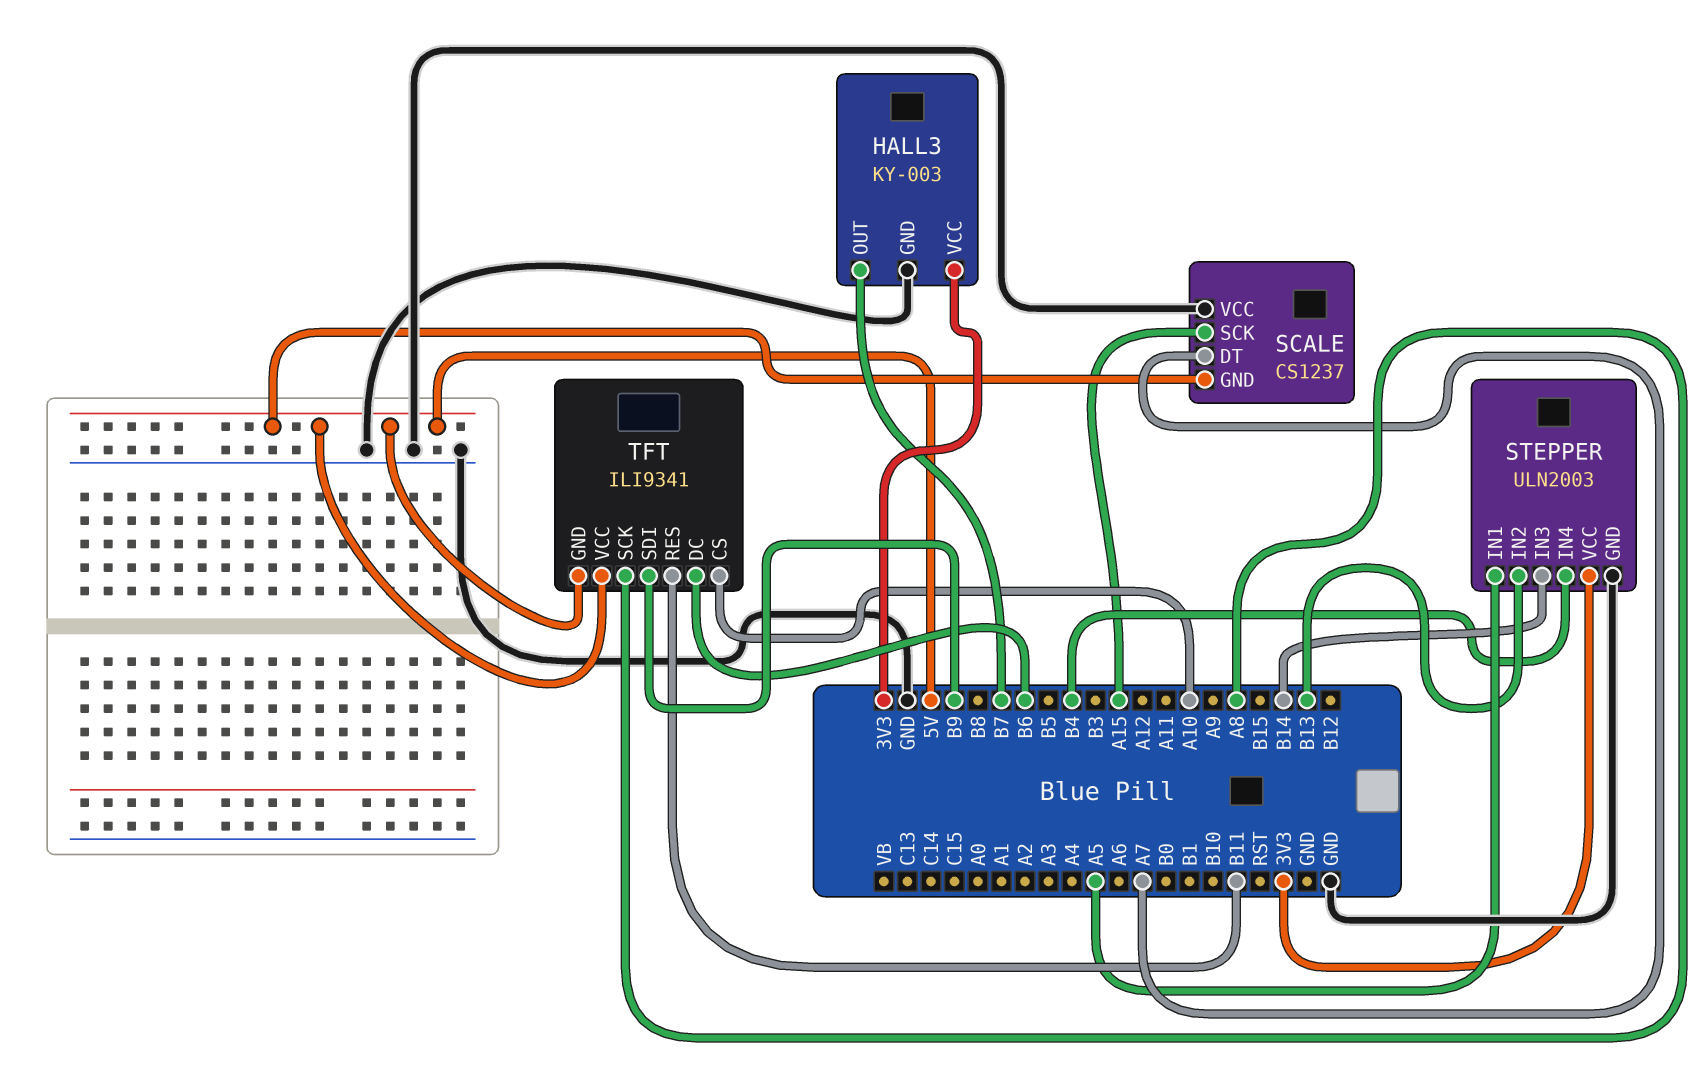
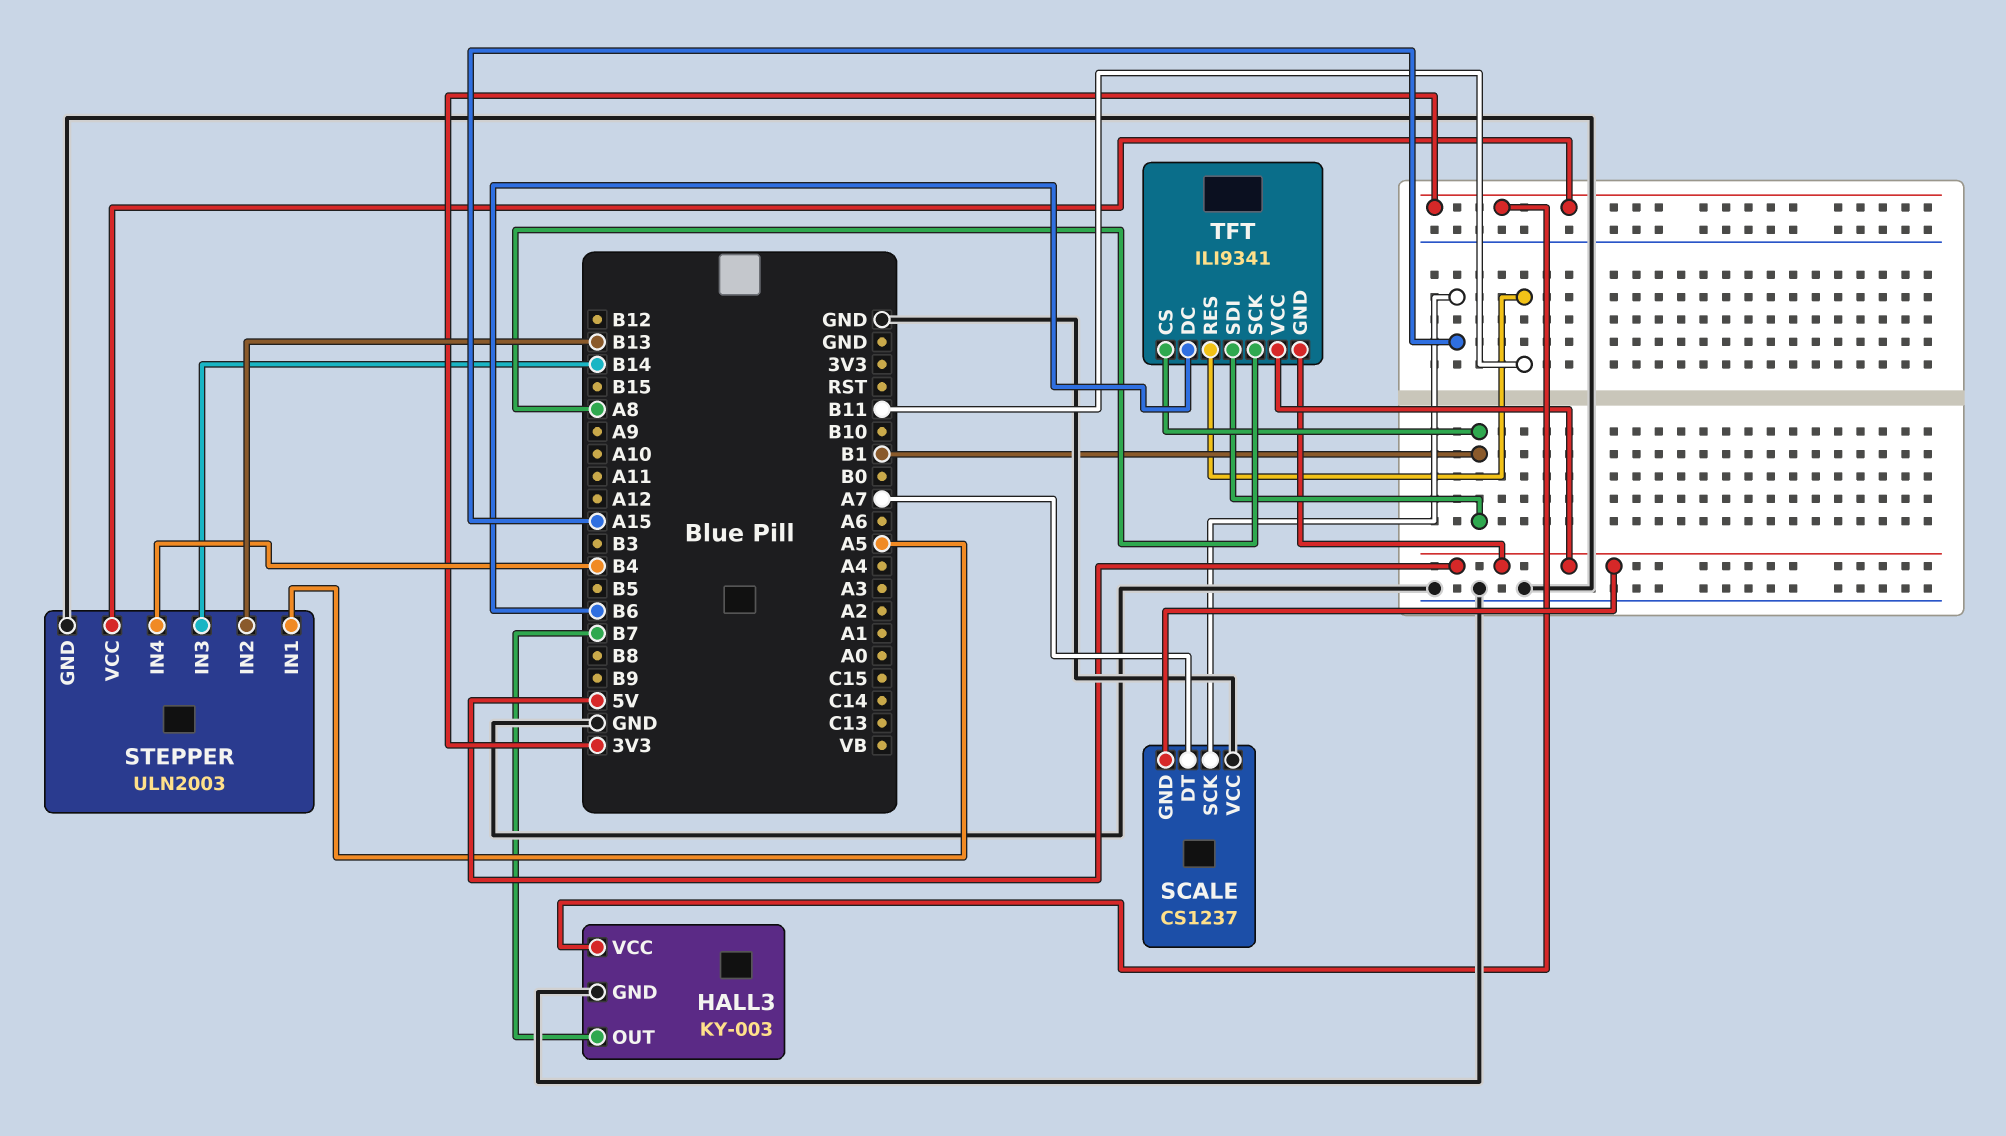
TFT pin CS: A10 -> B1
TFT pin SDI: B9 -> B1

